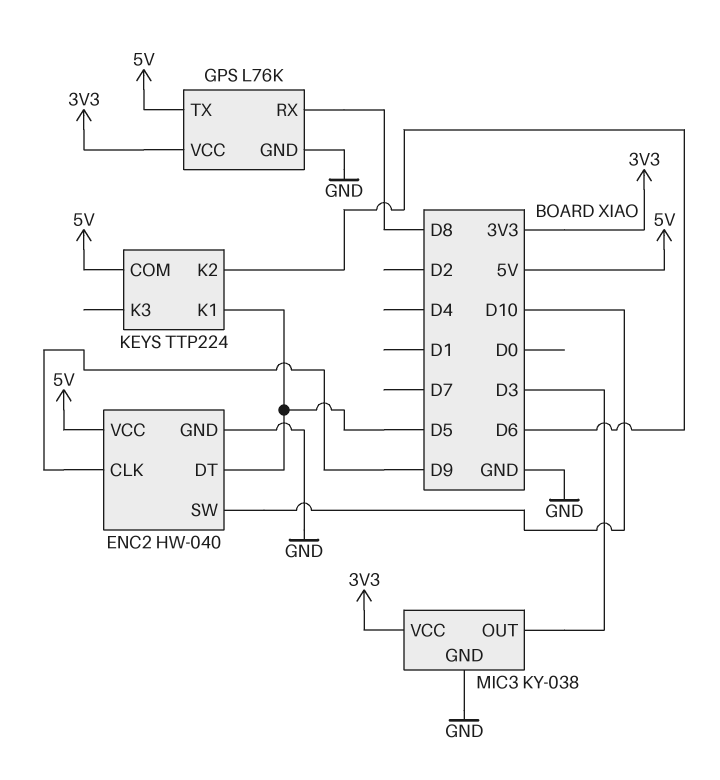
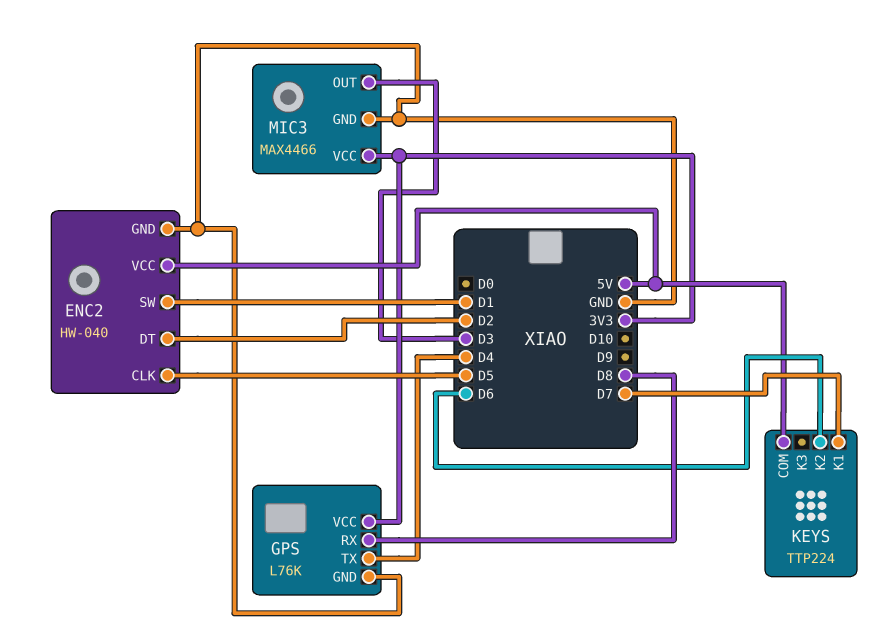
ENC2 pin CLK: D9 -> D5
ENC2 pin DT: D5 -> D2
ENC2 pin SW: D10 -> D1
GPS pin TX: 5V -> D4
KEYS pin K1: D5 -> D7
MIC3: KY-038 -> MAX4466

